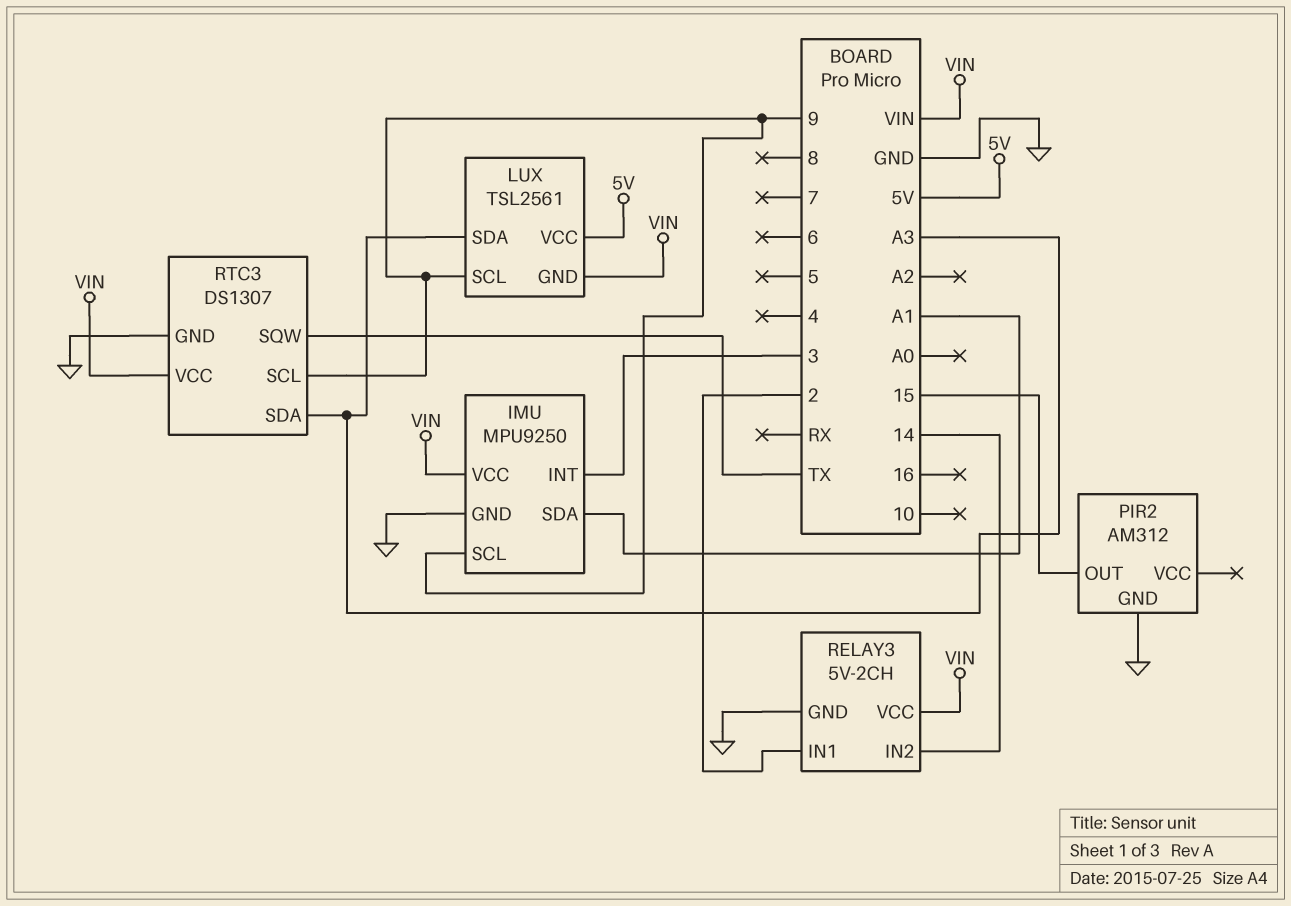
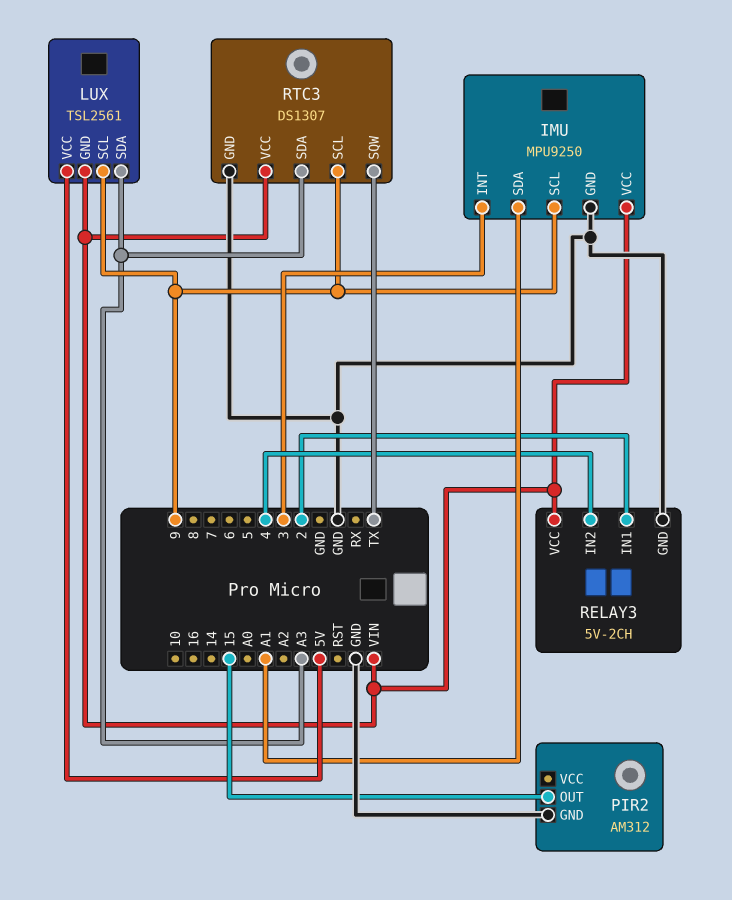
RELAY3 pin IN2: 14 -> 4

